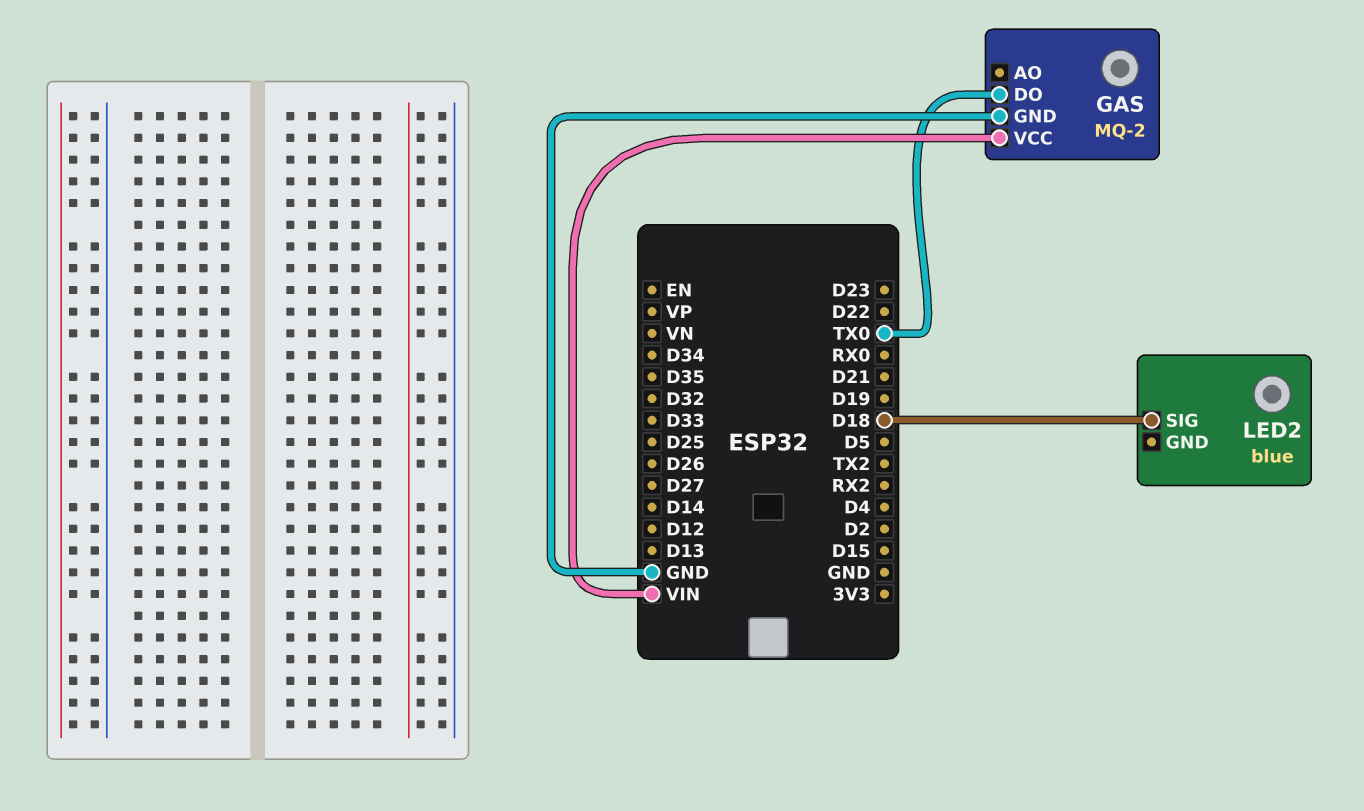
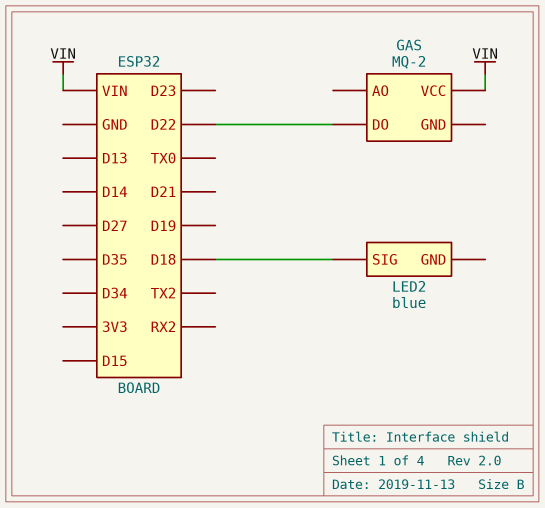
GAS pin DO: TX0 -> D22
GAS pin GND: GND -> none

